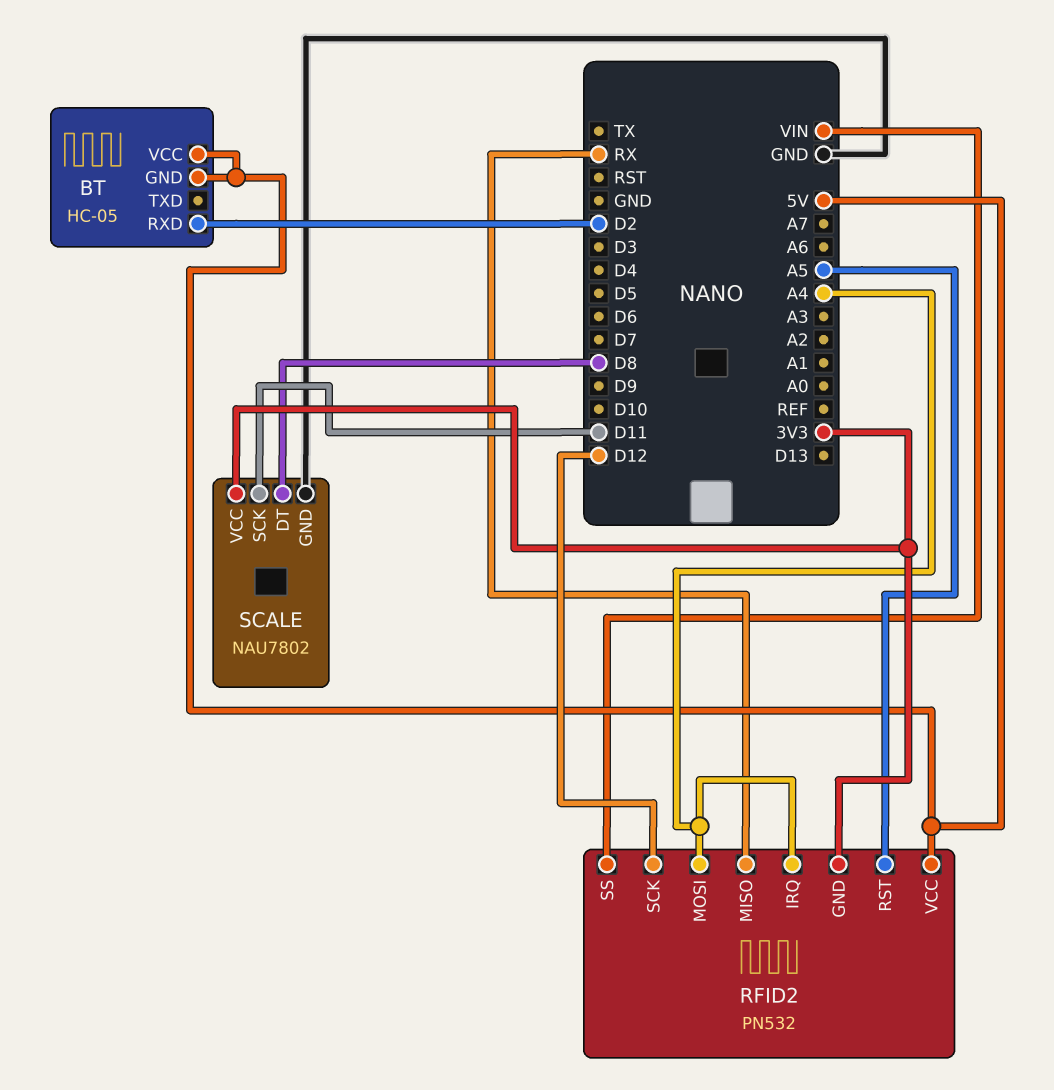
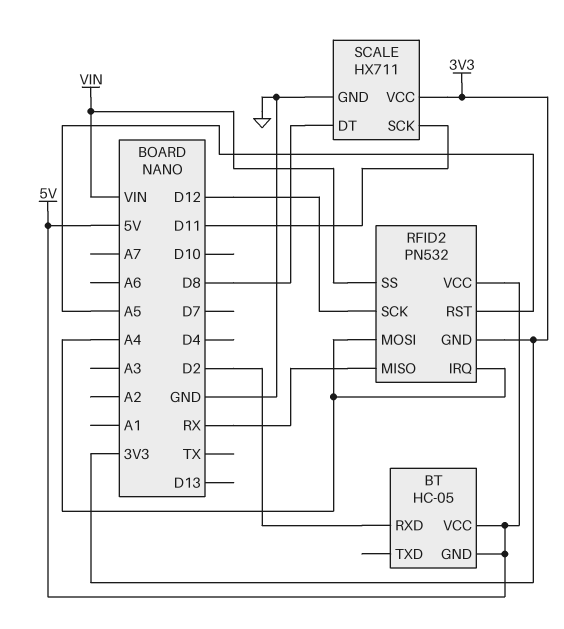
SCALE: NAU7802 -> HX711

